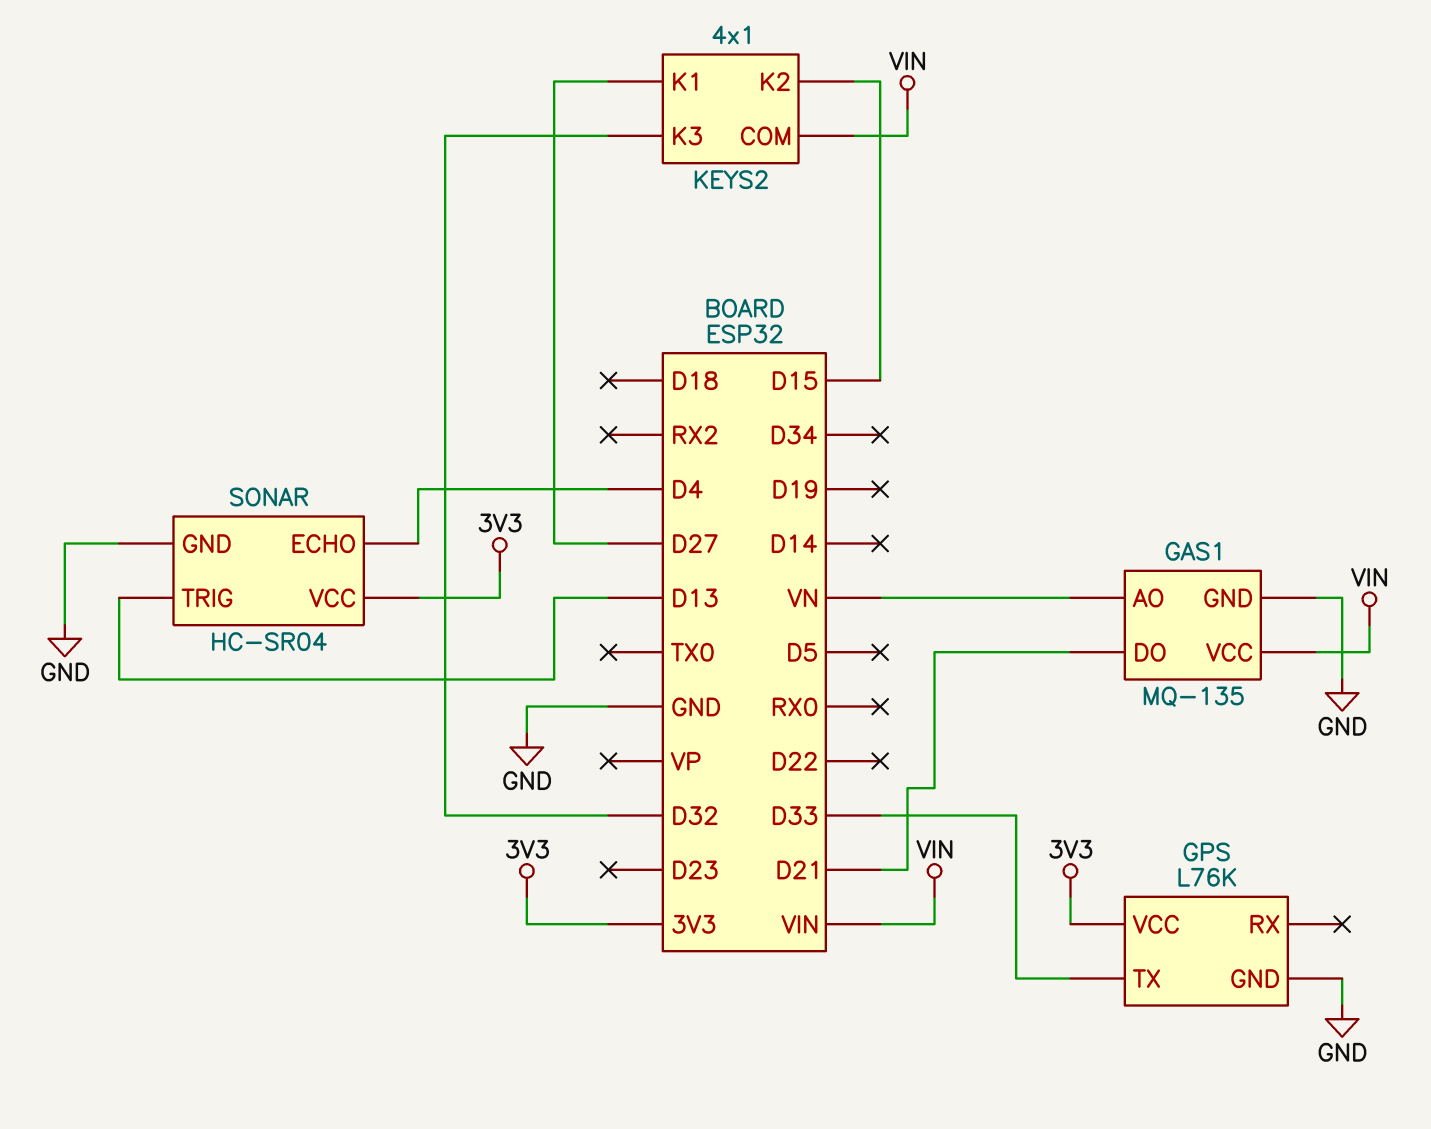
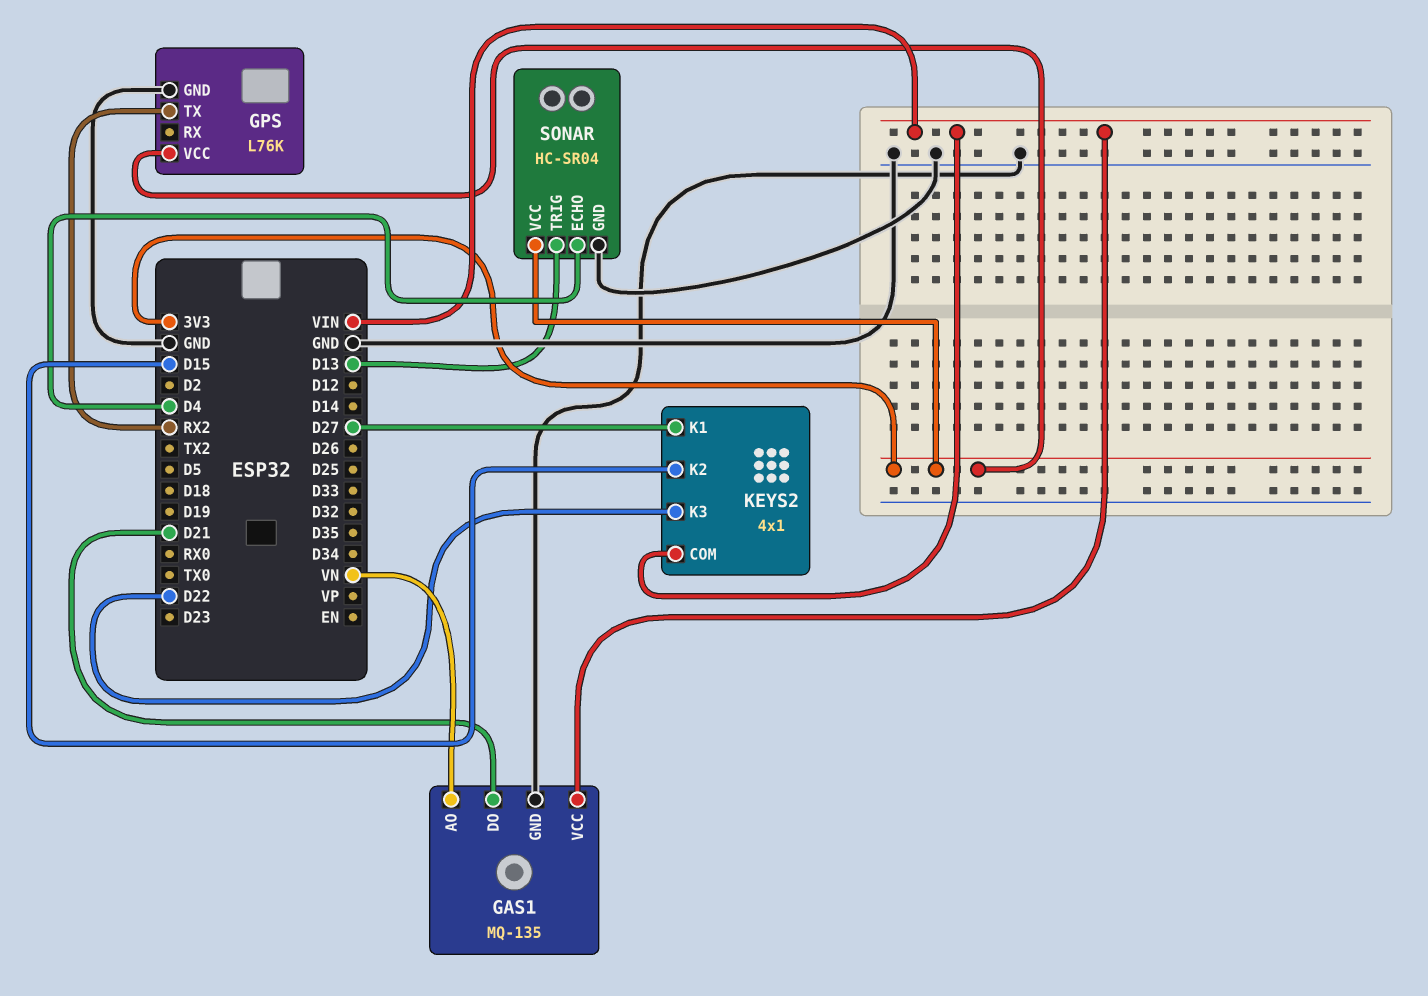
GPS pin TX: D33 -> RX2
KEYS2 pin K3: D32 -> D22

